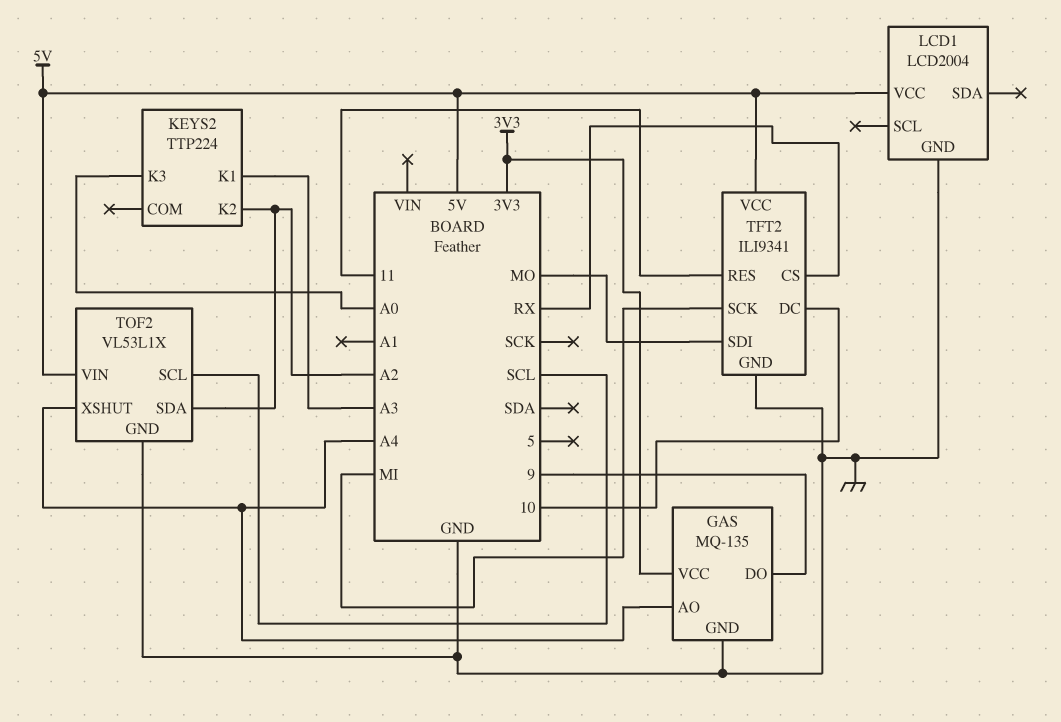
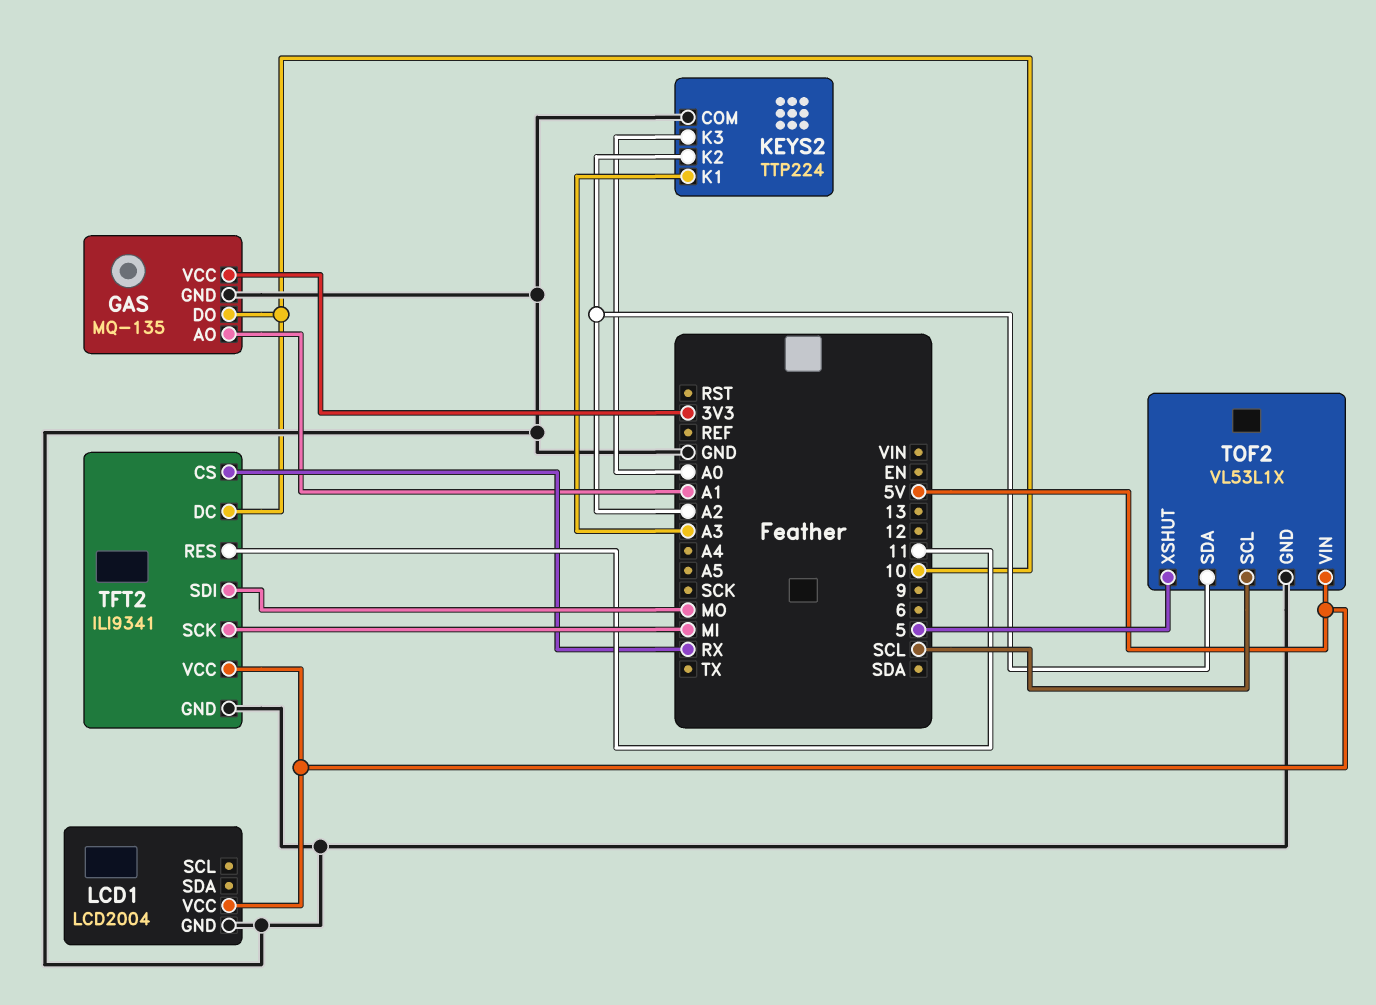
GAS pin AO: A4 -> A1
GAS pin DO: 9 -> 10
KEYS2 pin COM: none -> GND
TOF2 pin XSHUT: A4 -> 5

